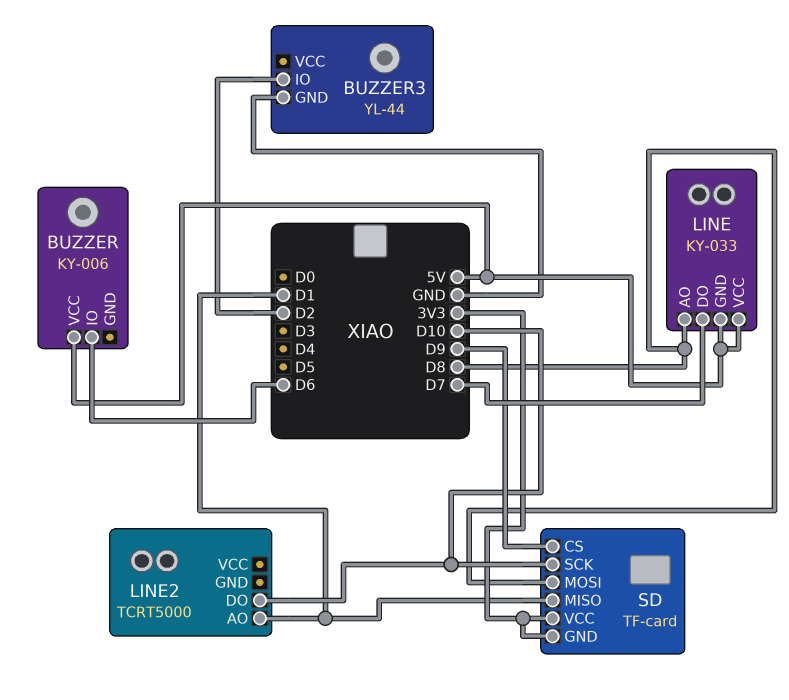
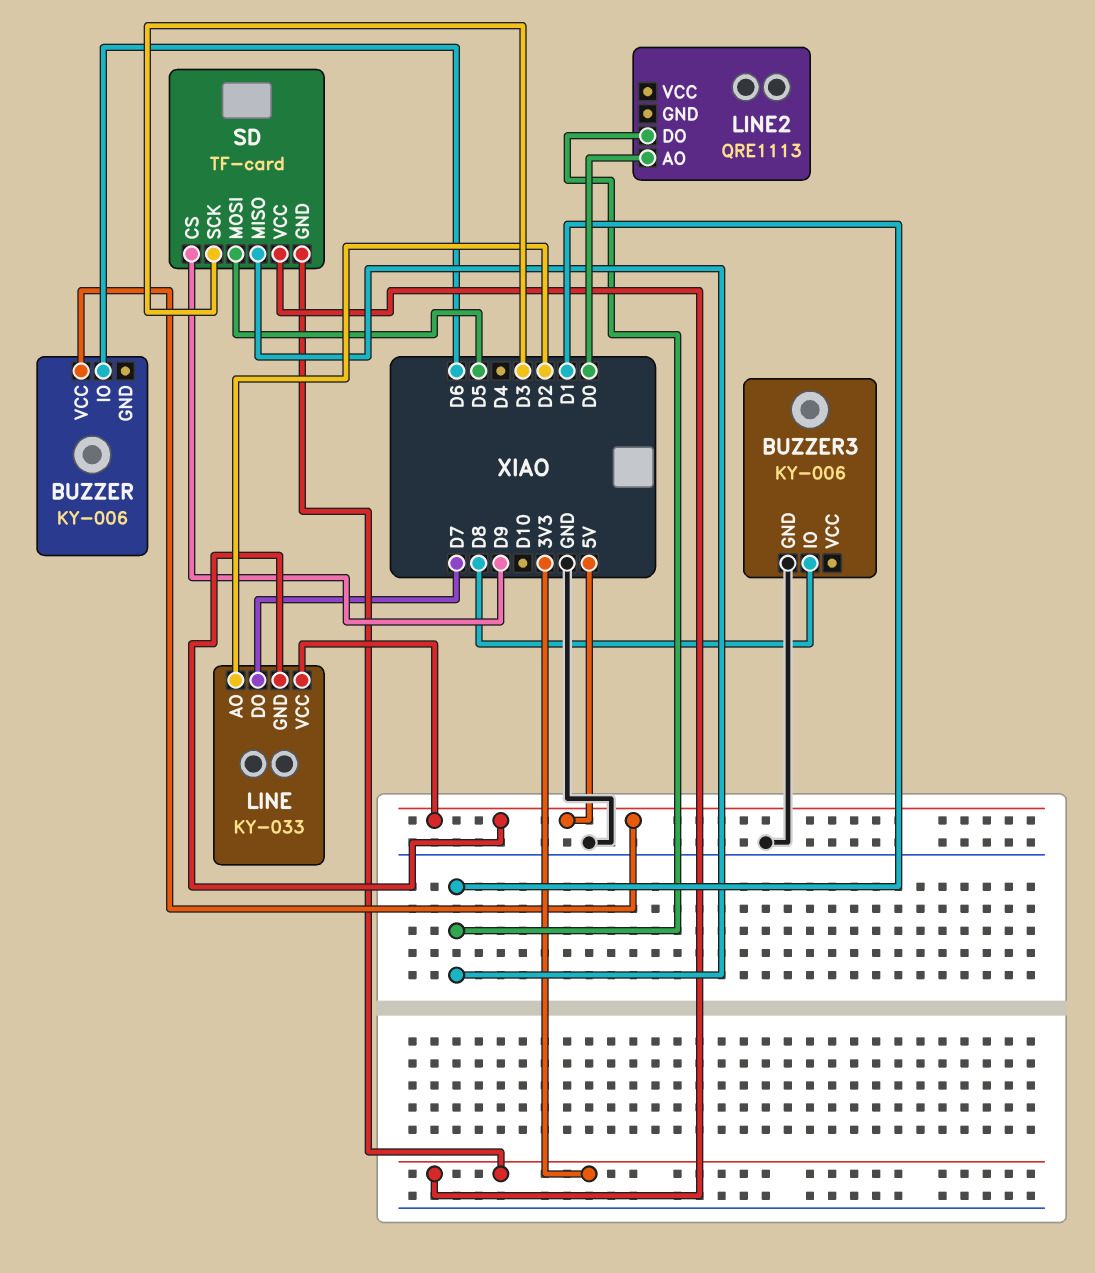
BUZZER3: YL-44 -> KY-006
BUZZER3 pin IO: D2 -> D8
LINE pin AO: D8 -> D2
LINE2: TCRT5000 -> QRE1113
LINE2 pin AO: D1 -> D0
LINE2 pin DO: D10 -> D1
SD pin MOSI: D8 -> D5
SD pin SCK: D10 -> D3

